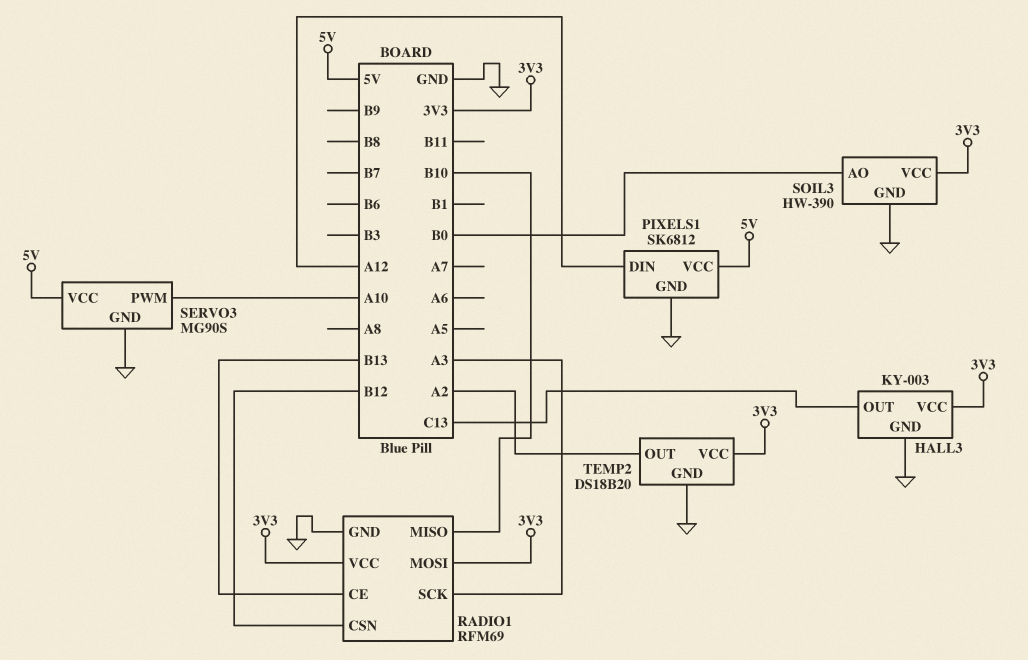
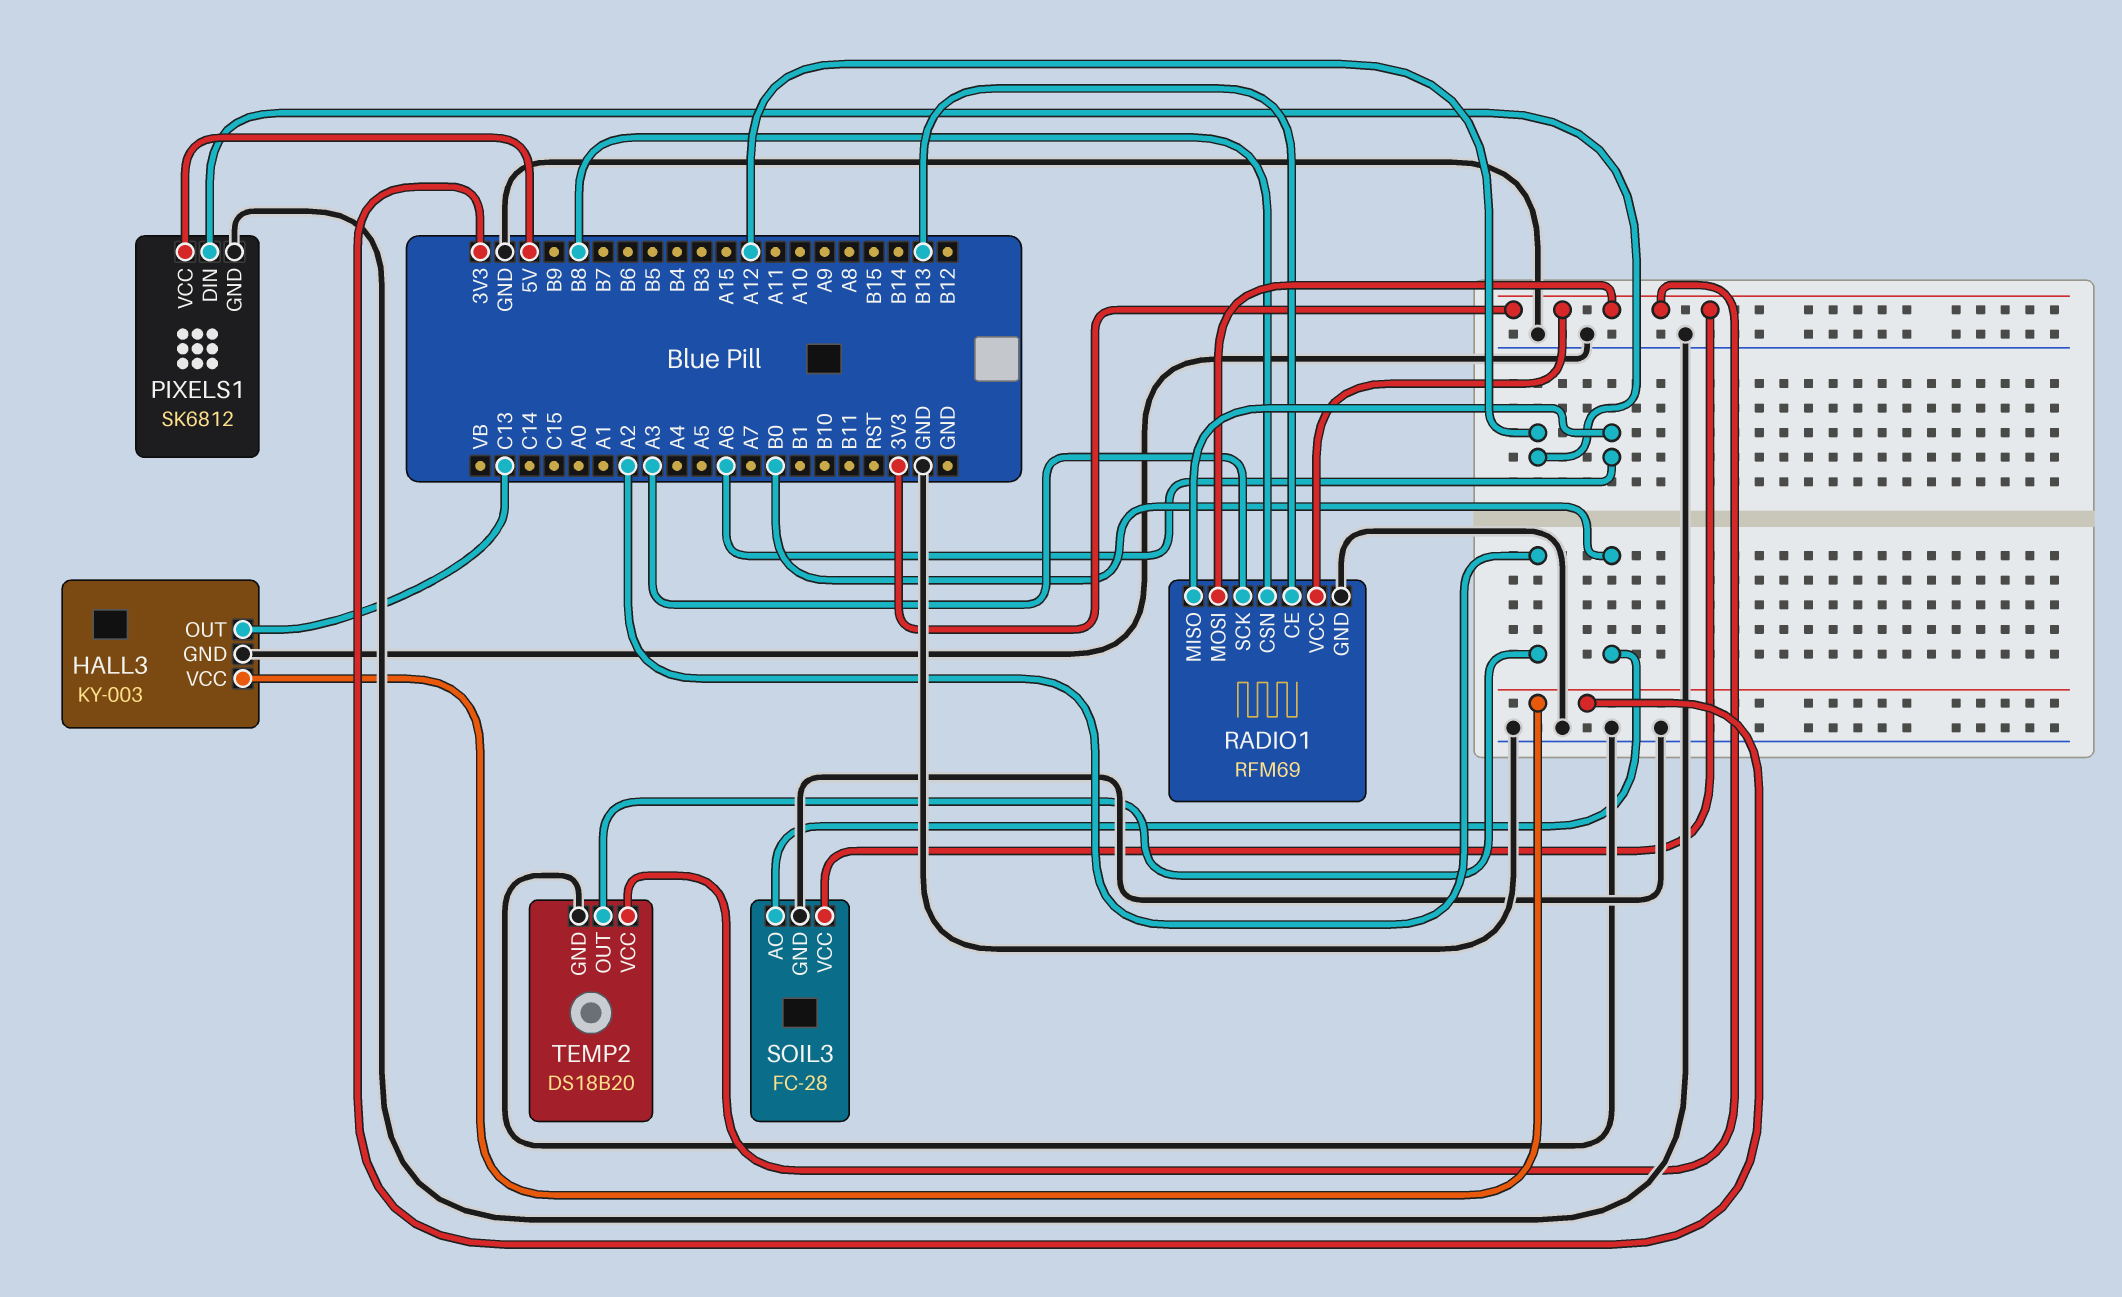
RADIO1 pin CSN: B12 -> B8
RADIO1 pin MISO: B10 -> A6
SERVO3: MG90S -> none
SERVO3 pin GND: GND -> none
SERVO3 pin PWM: A10 -> none
SERVO3 pin VCC: 5V -> none
SOIL3: HW-390 -> FC-28

